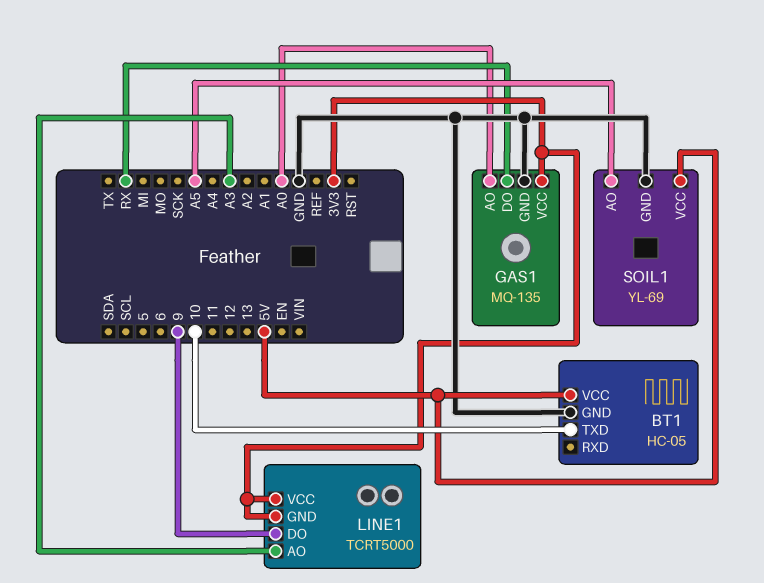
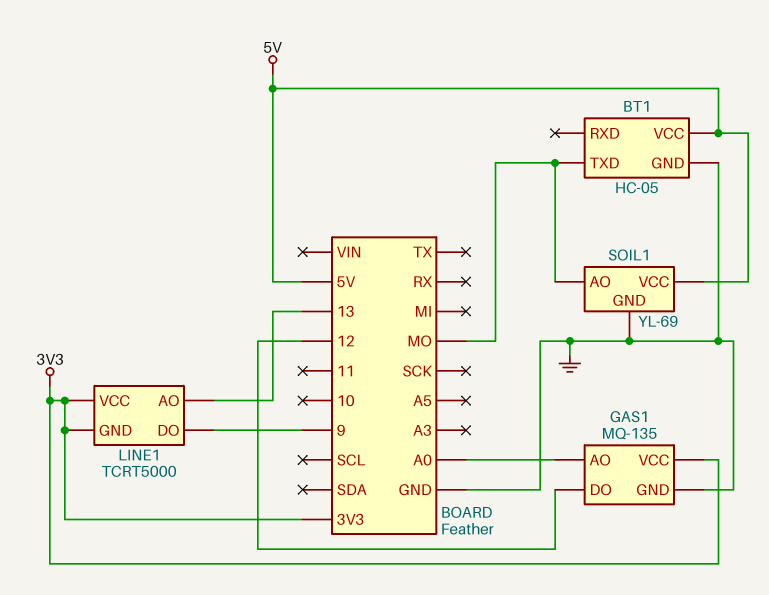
BT1 pin TXD: 10 -> MO
GAS1 pin DO: RX -> 12
LINE1 pin AO: A3 -> 13
SOIL1 pin AO: A5 -> MO

